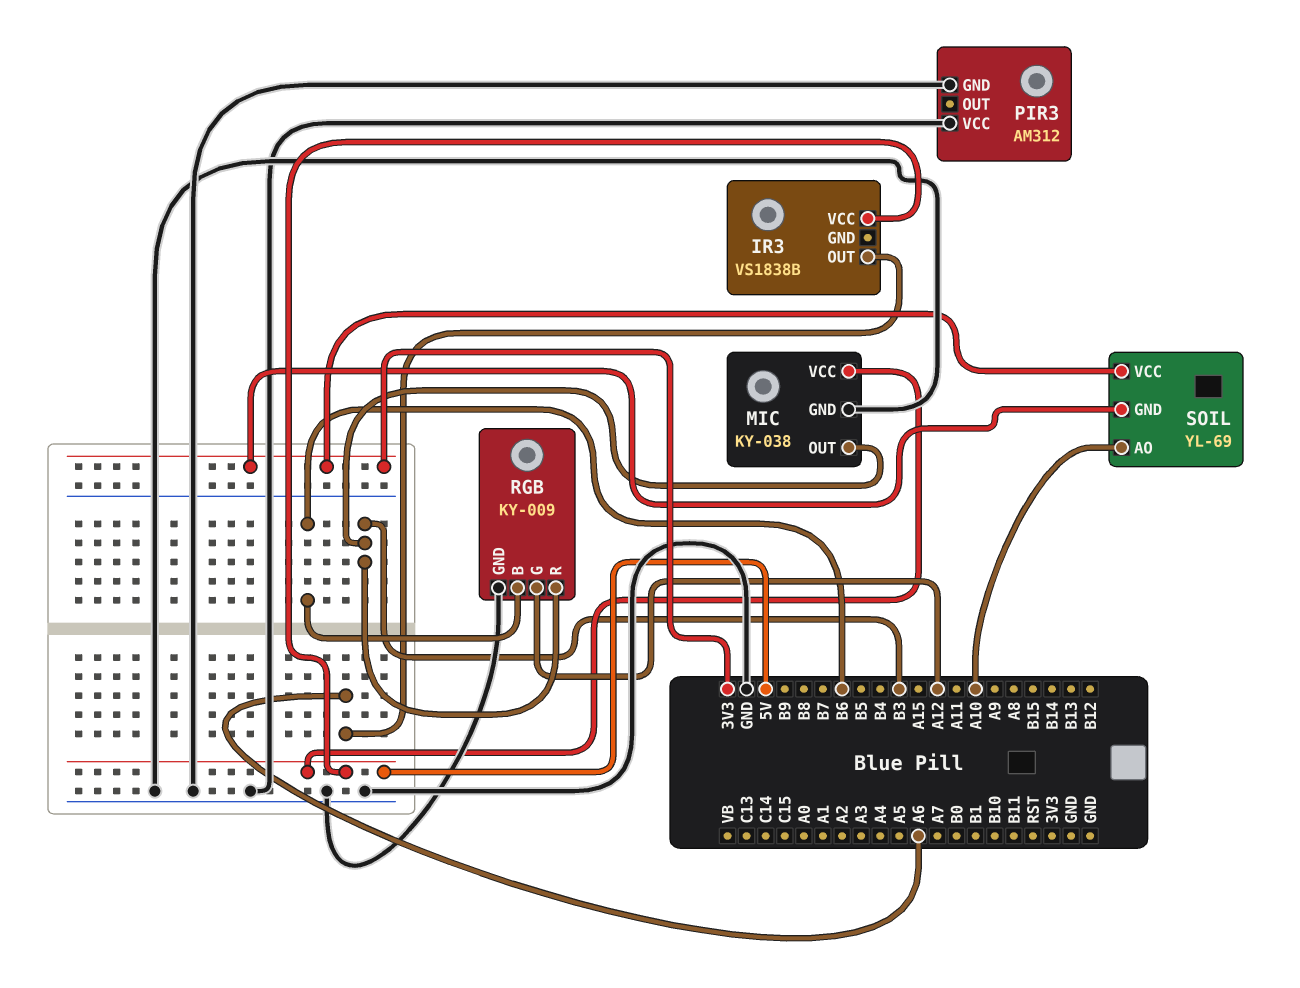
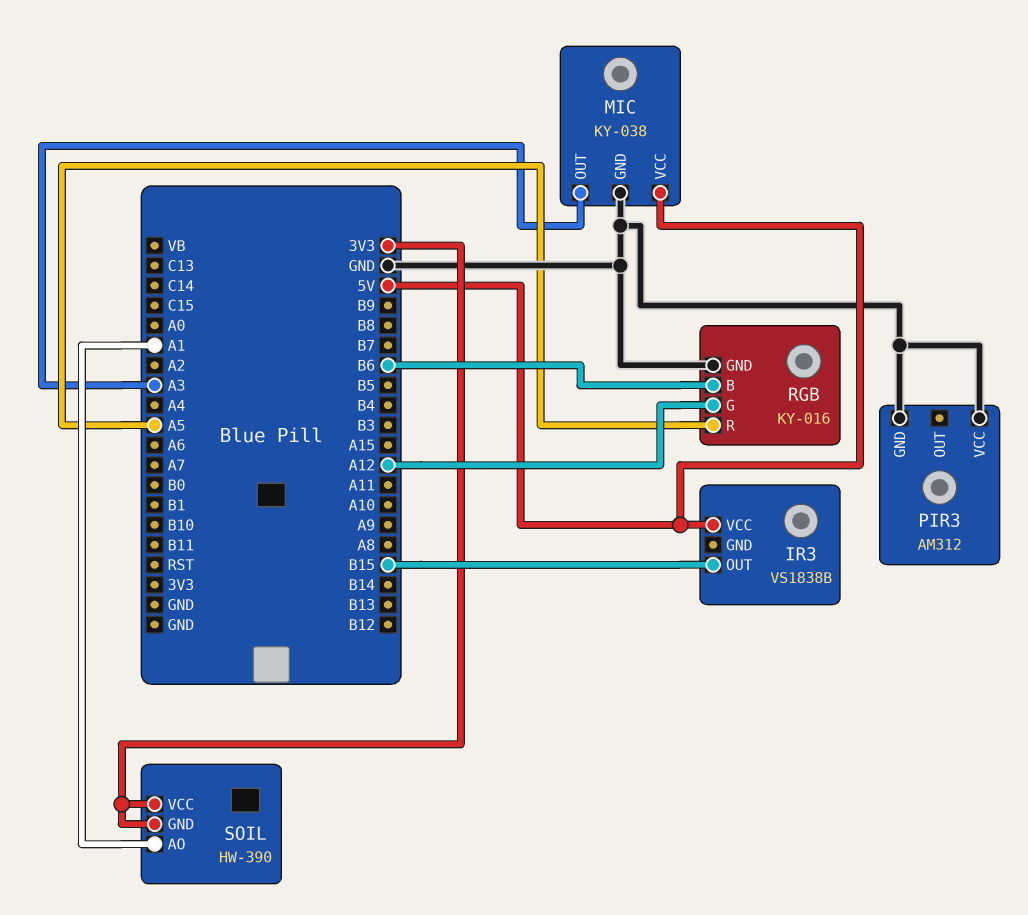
IR3 pin OUT: A6 -> B15
MIC pin OUT: B3 -> A3
RGB: KY-009 -> KY-016
RGB pin R: B3 -> A5
SOIL: YL-69 -> HW-390
SOIL pin AO: A10 -> A1

